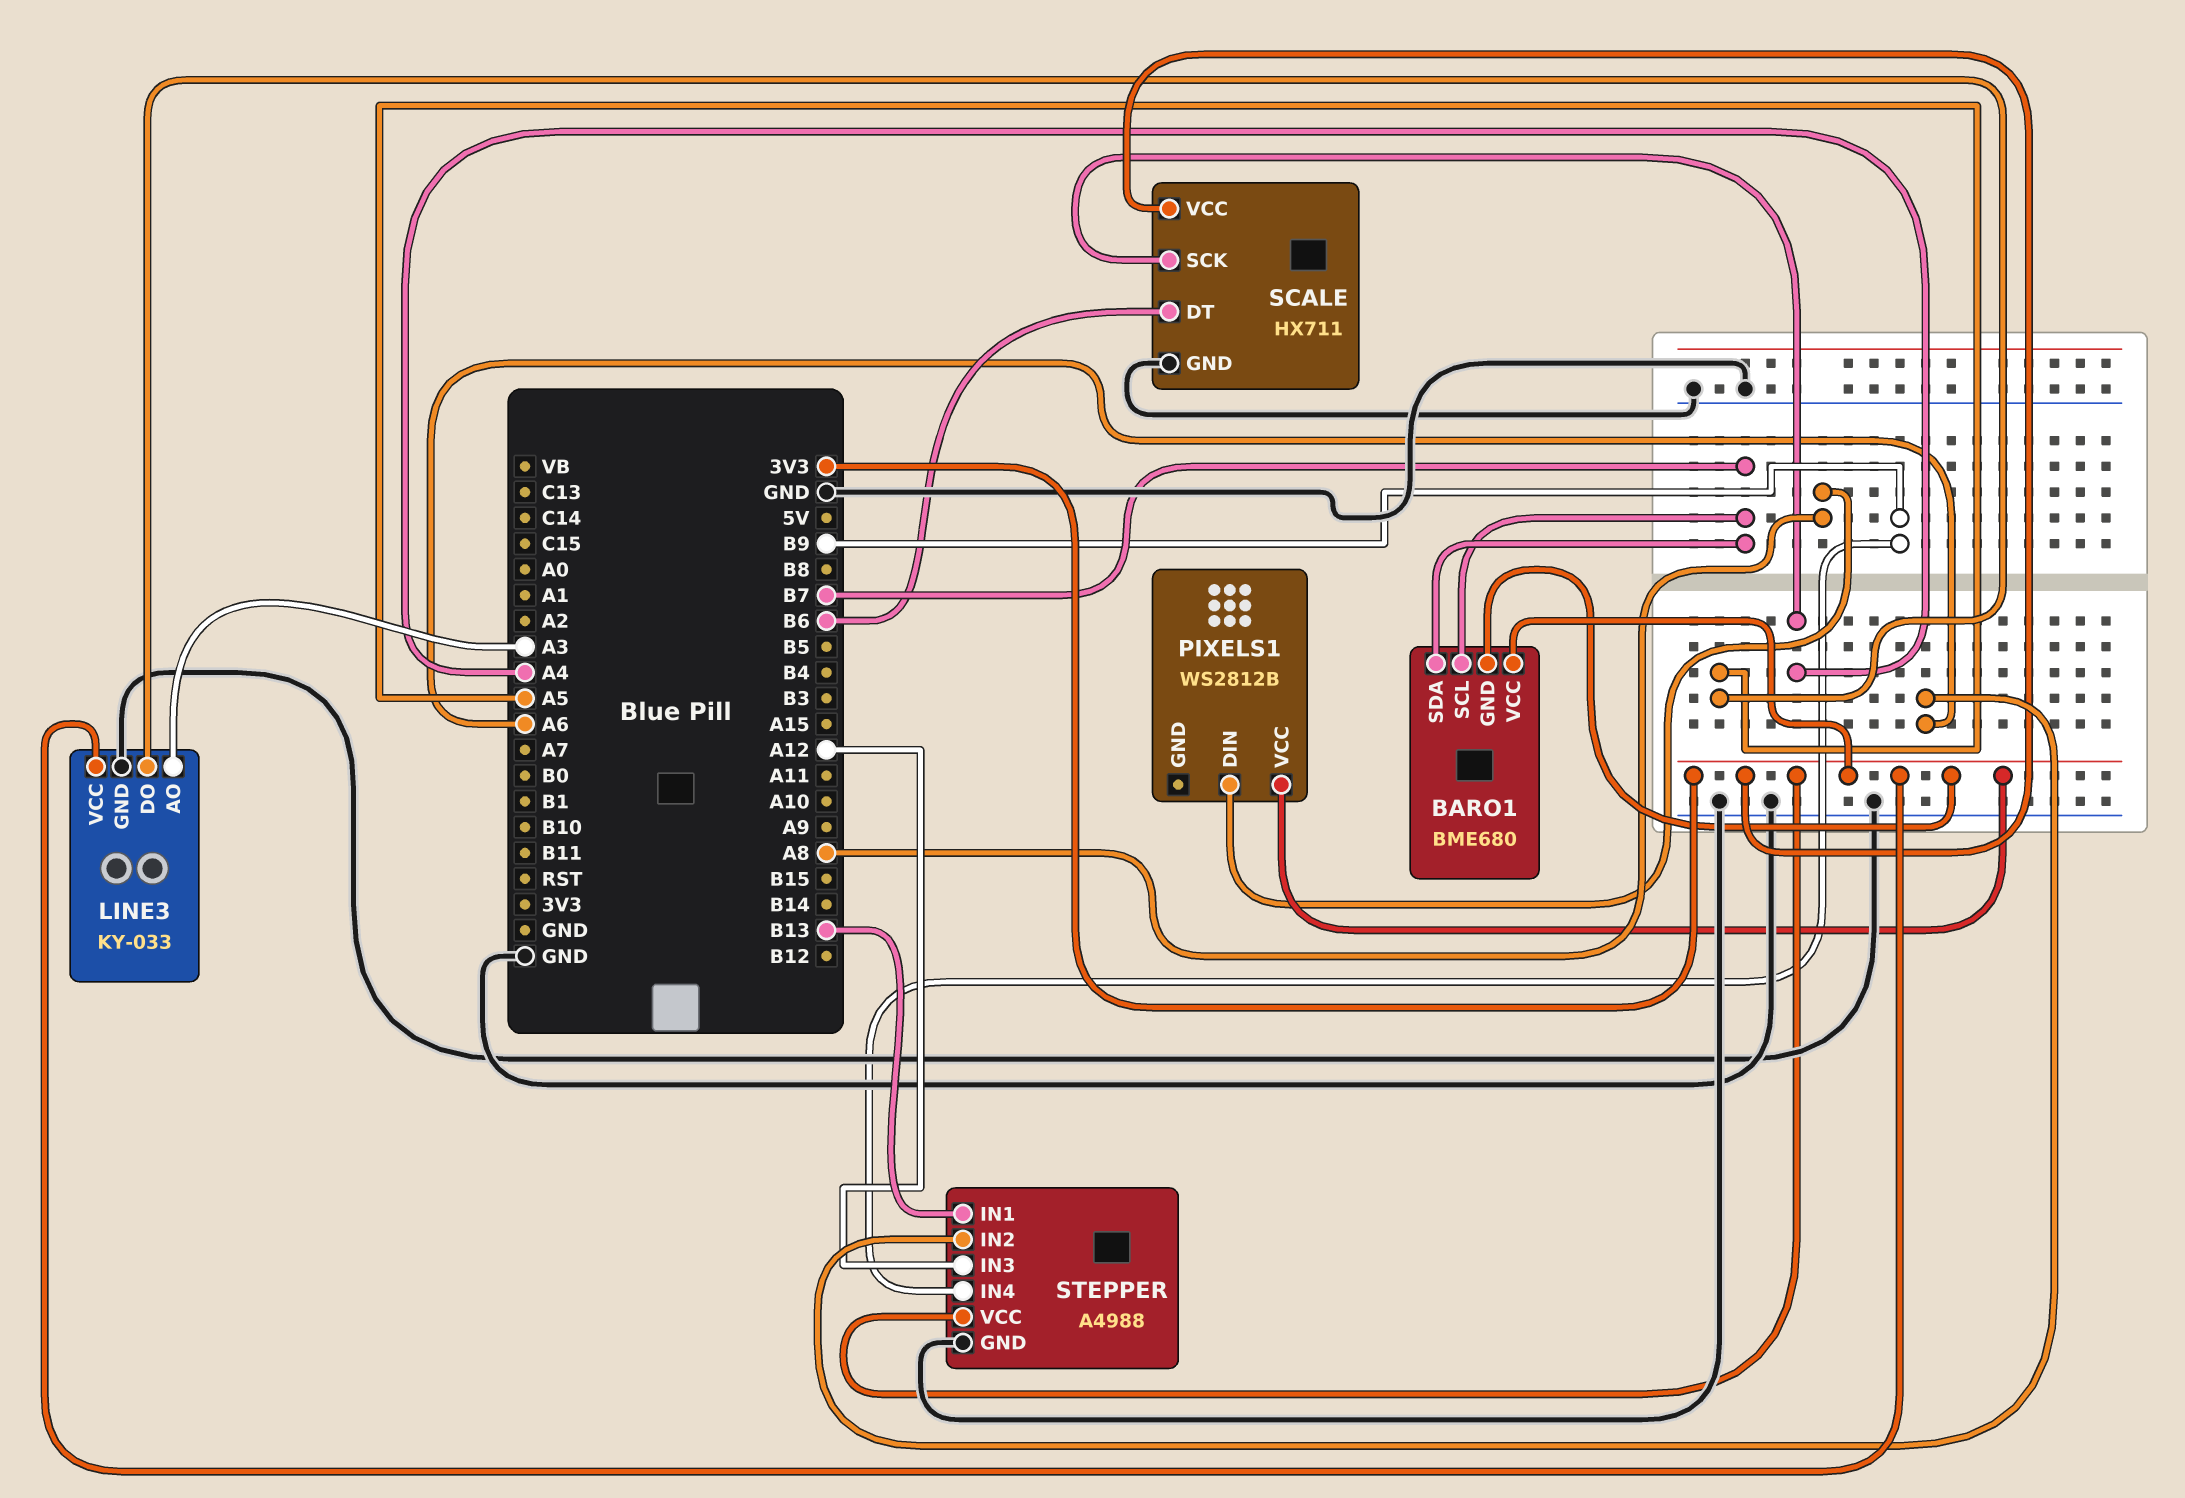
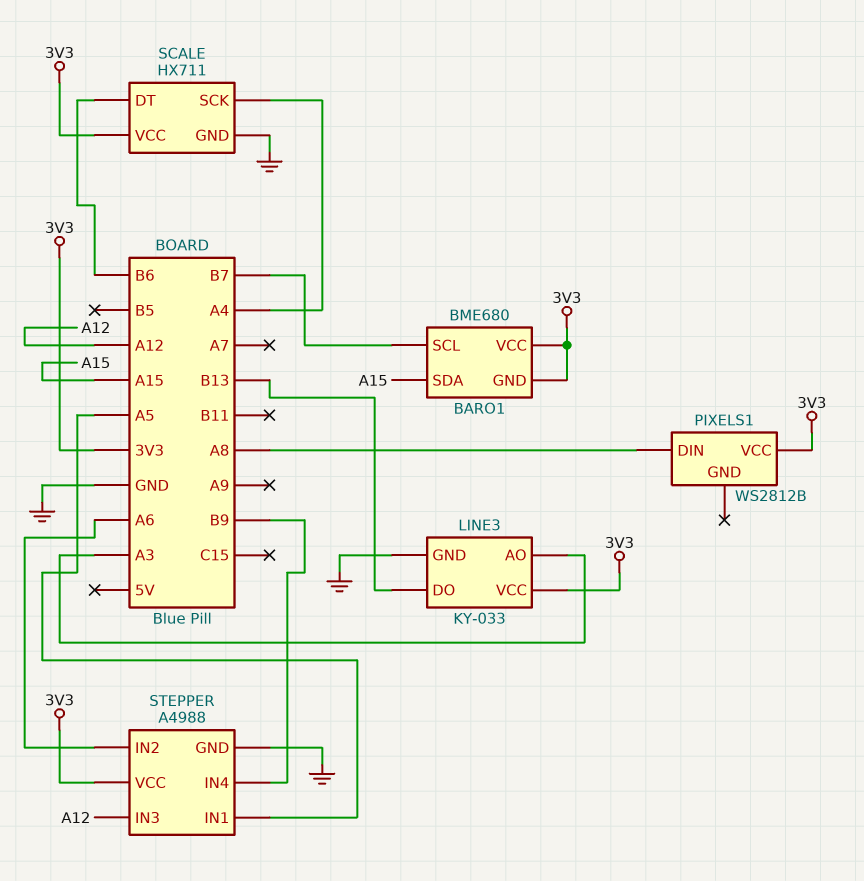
BARO1 pin SDA: B7 -> A15
LINE3 pin DO: A5 -> B13
STEPPER pin IN1: B13 -> A5

